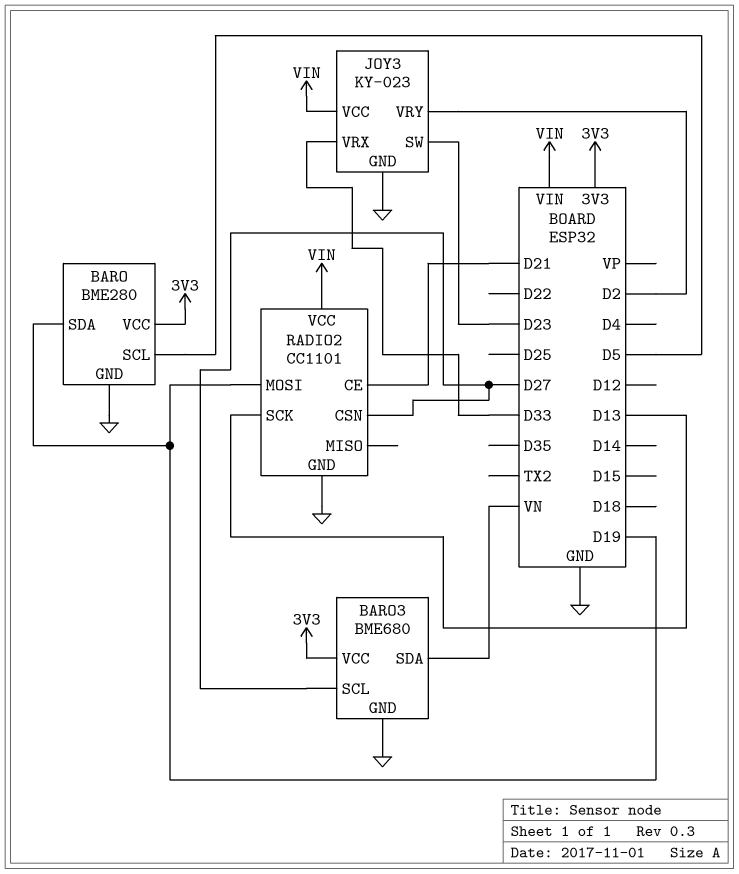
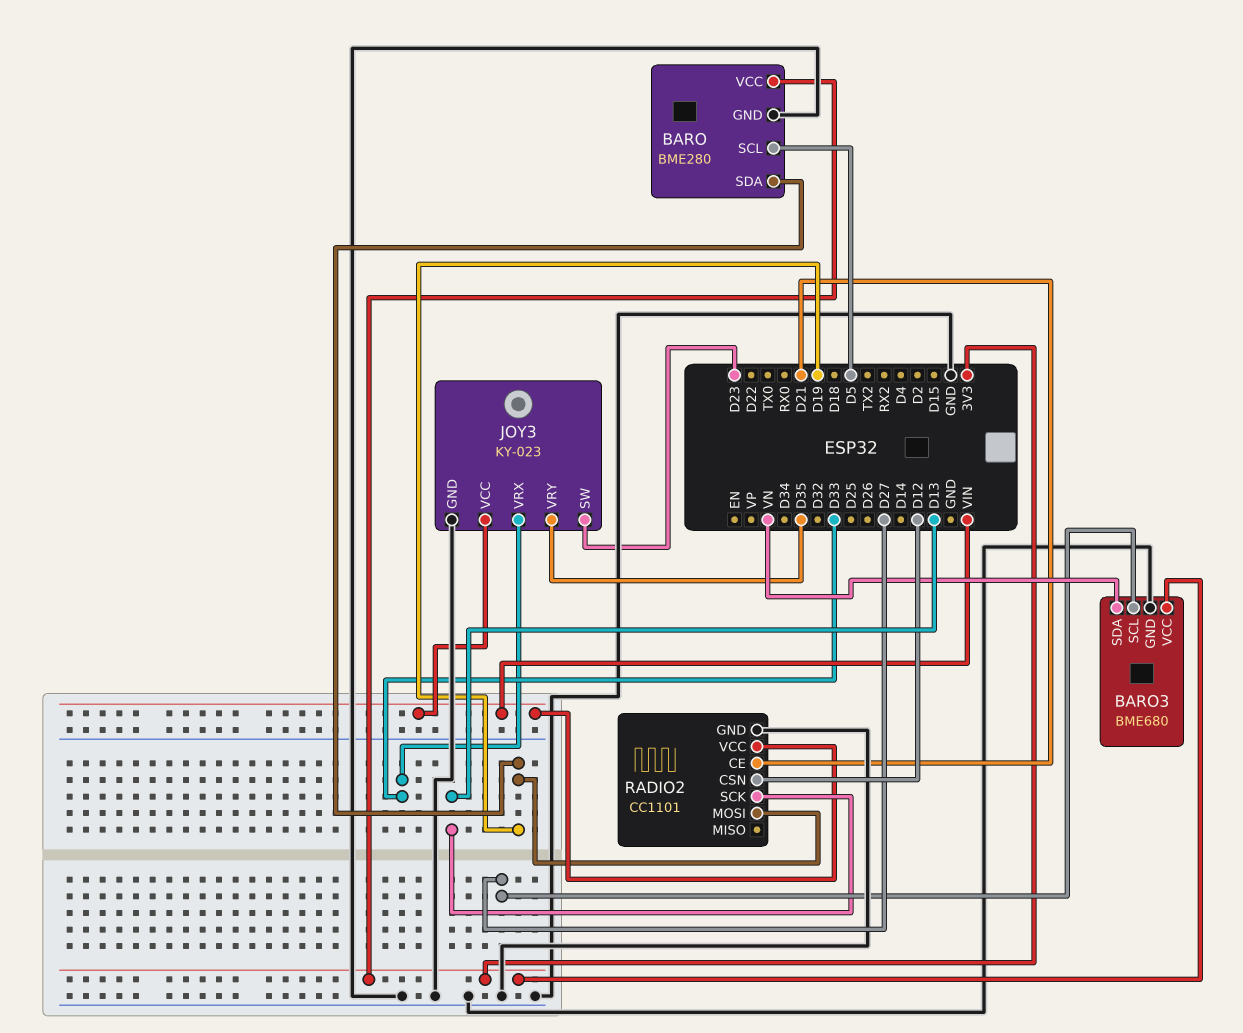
JOY3 pin VRY: D2 -> D35
RADIO2 pin CSN: D27 -> D12

